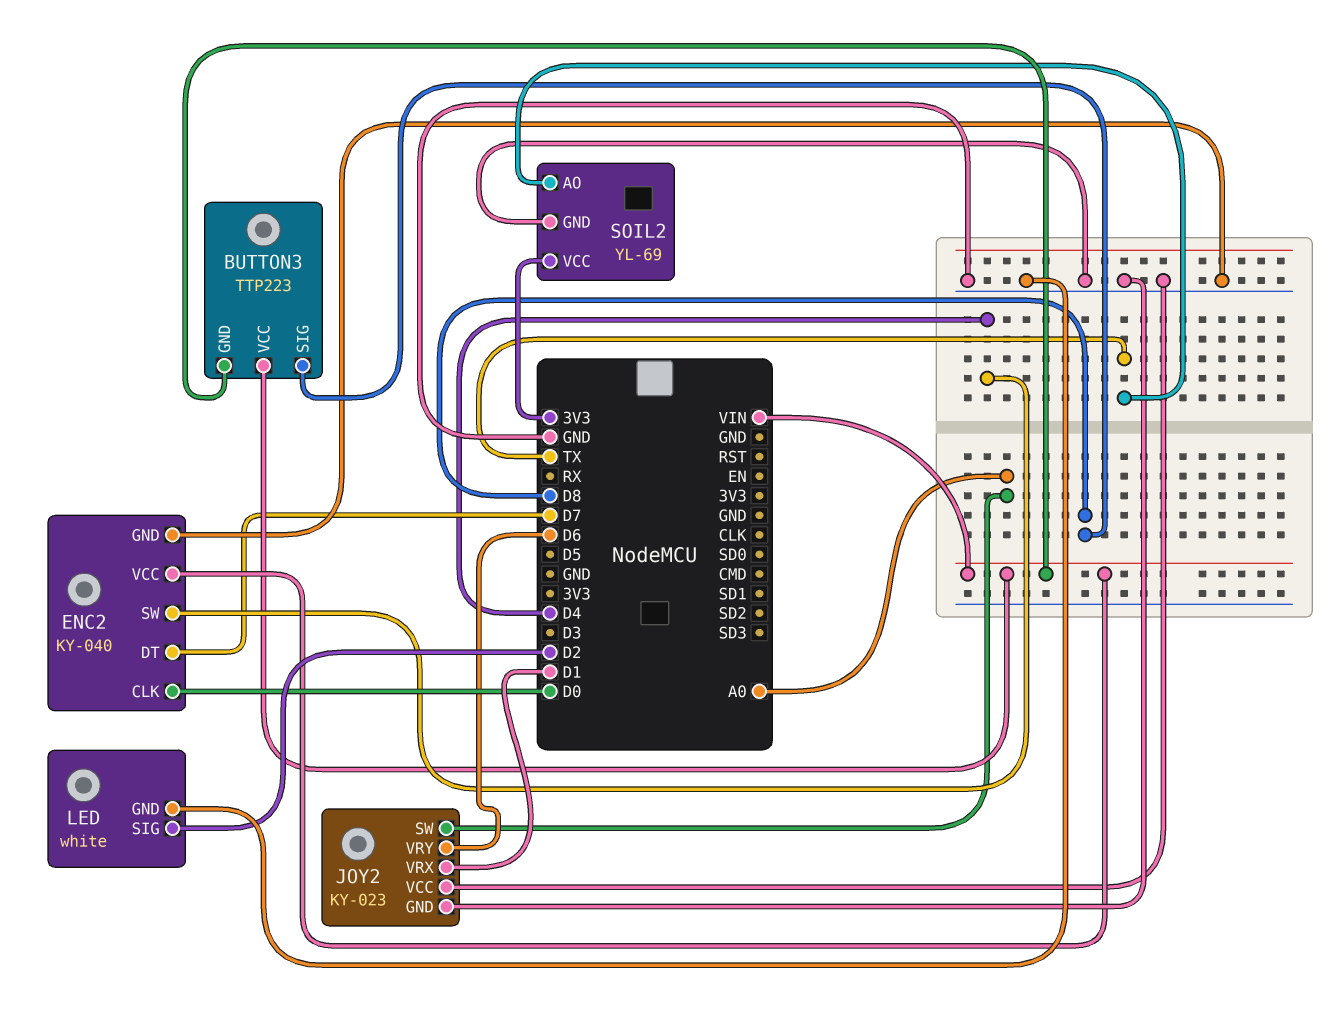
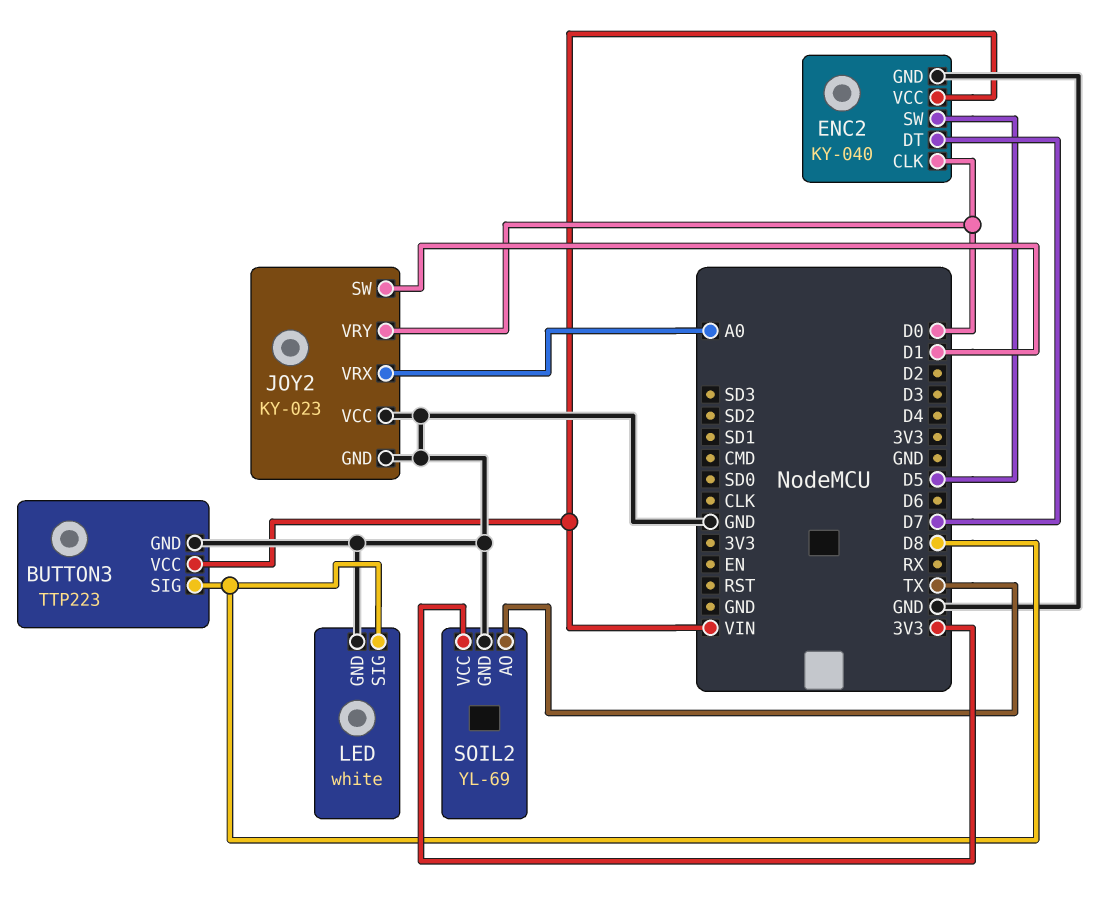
BUTTON3 pin GND: VIN -> GND
ENC2 pin SW: D4 -> D5
JOY2 pin SW: A0 -> D1
JOY2 pin VRX: D1 -> A0
JOY2 pin VRY: D6 -> D0
LED pin SIG: D2 -> D8

